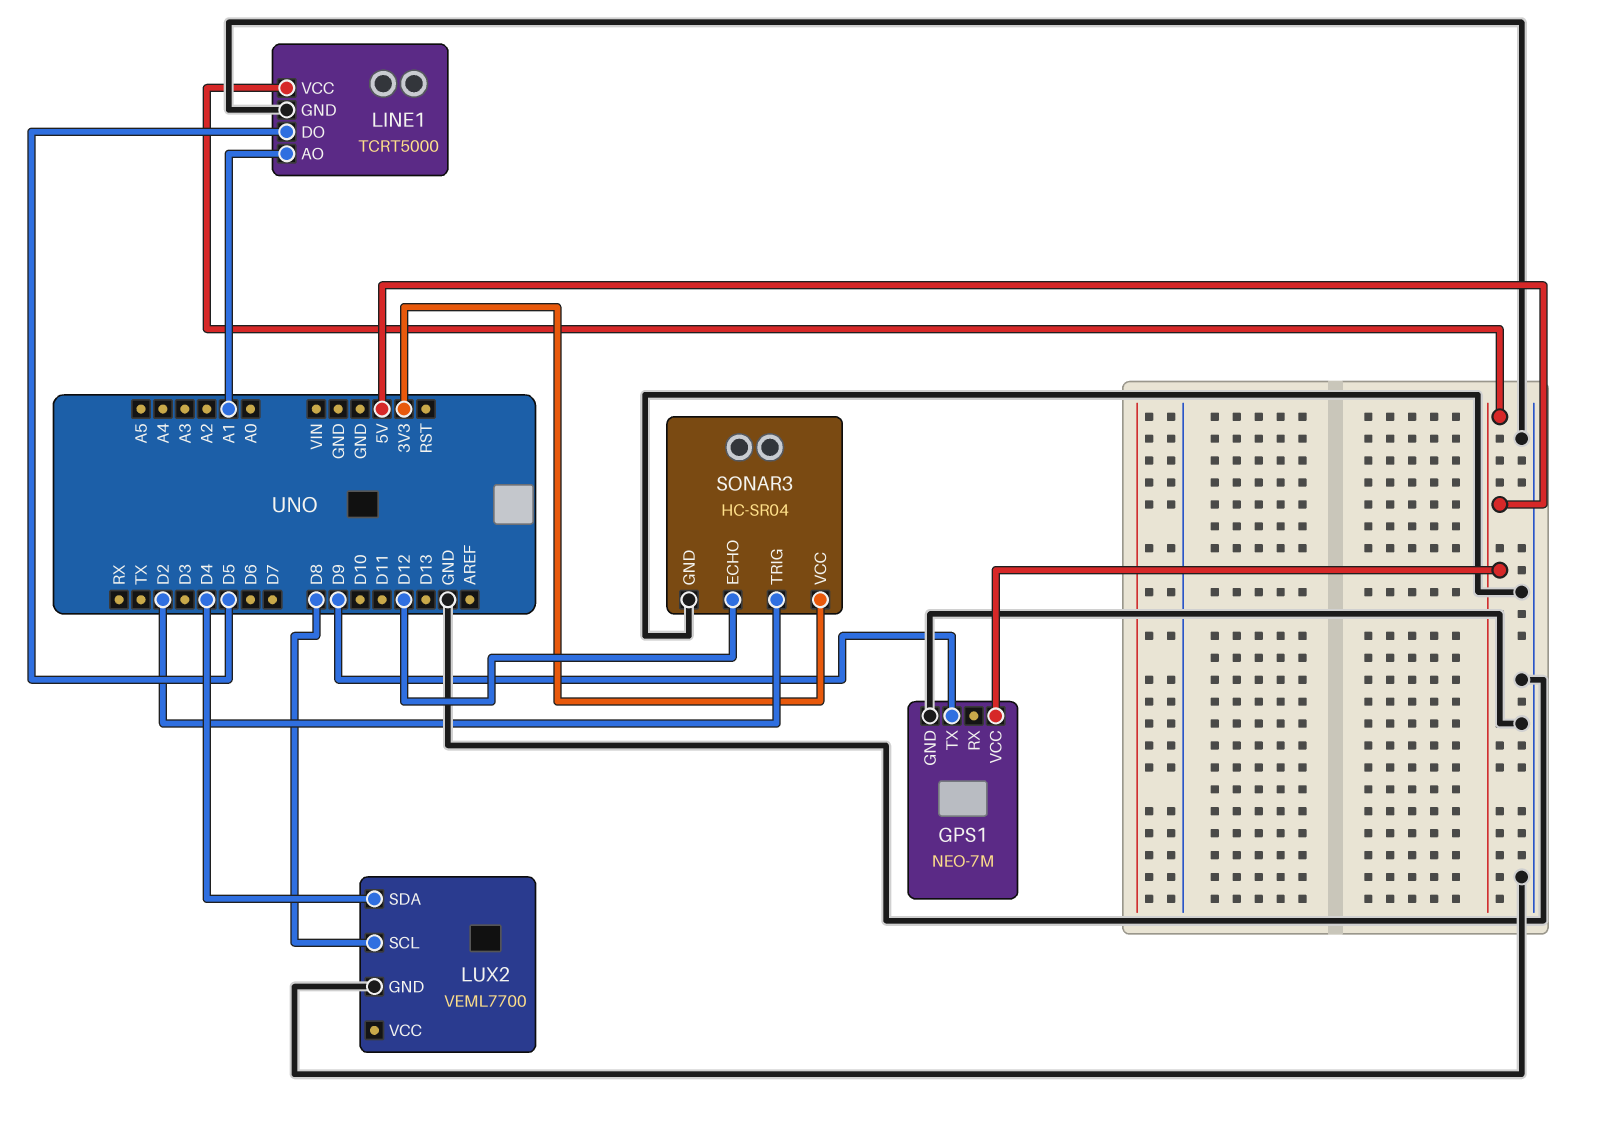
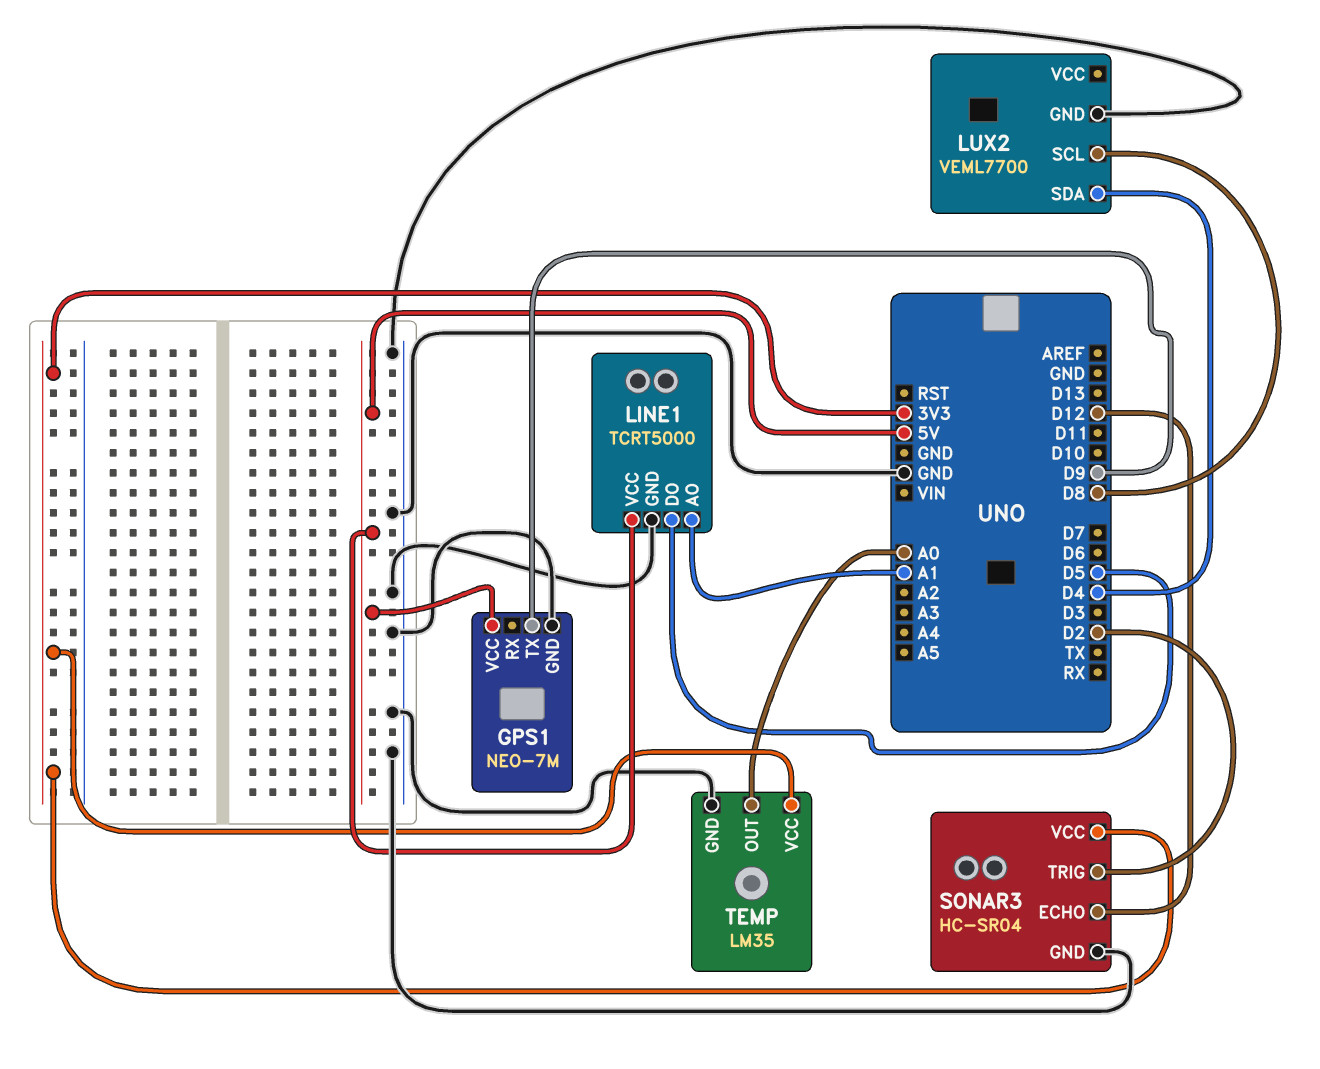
TEMP: none -> LM35
TEMP pin GND: none -> GND
TEMP pin OUT: none -> A0
TEMP pin VCC: none -> 3V3

